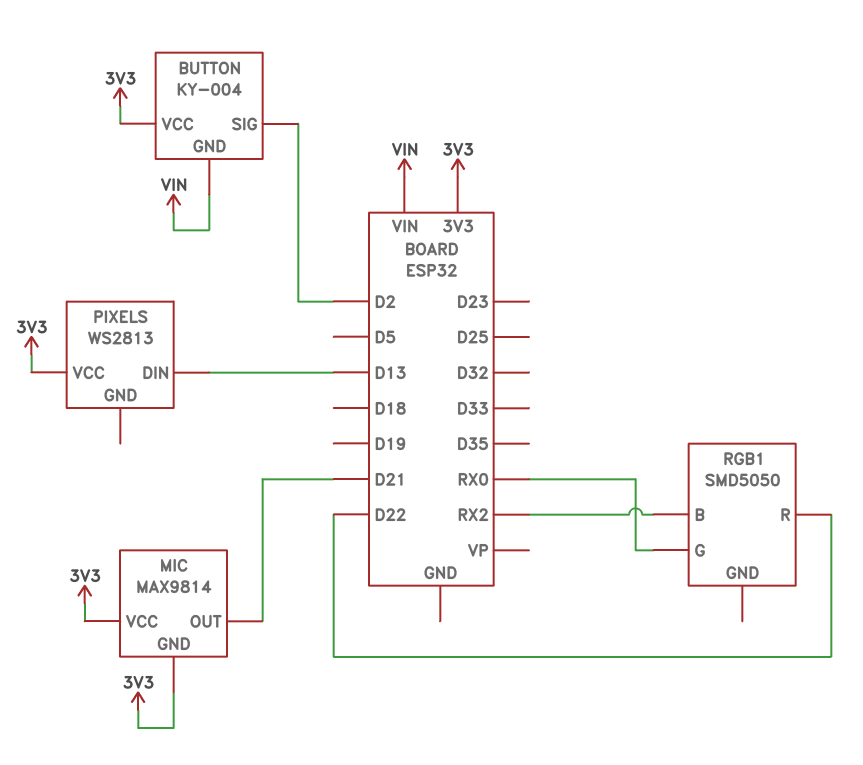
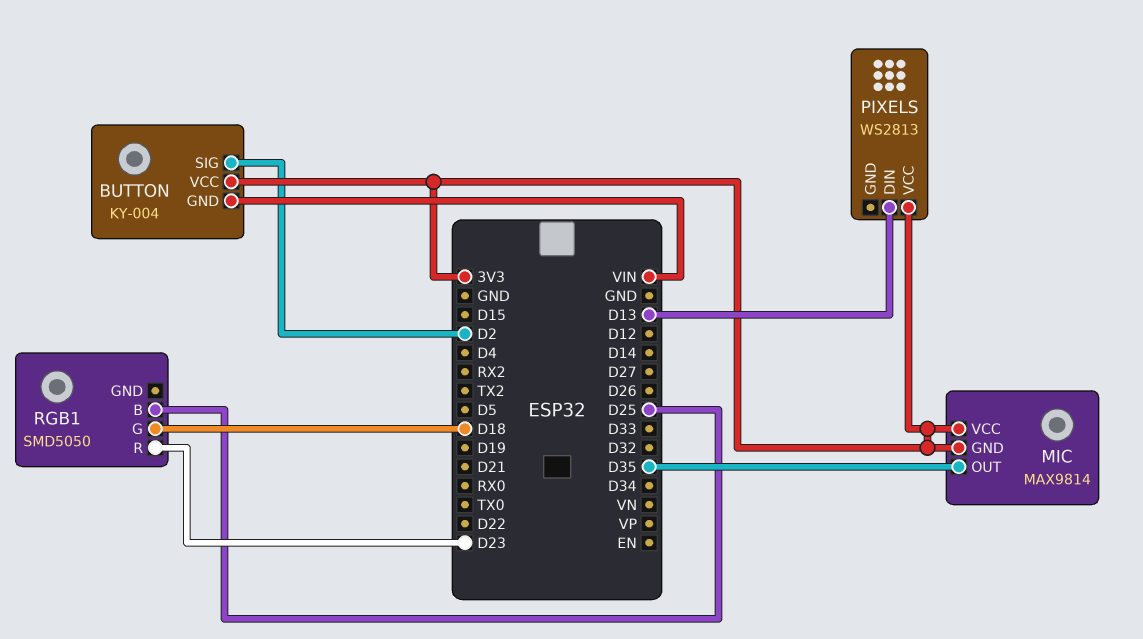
MIC pin OUT: D21 -> D35
RGB1 pin B: RX2 -> D25
RGB1 pin G: RX0 -> D18
RGB1 pin R: D22 -> D23

